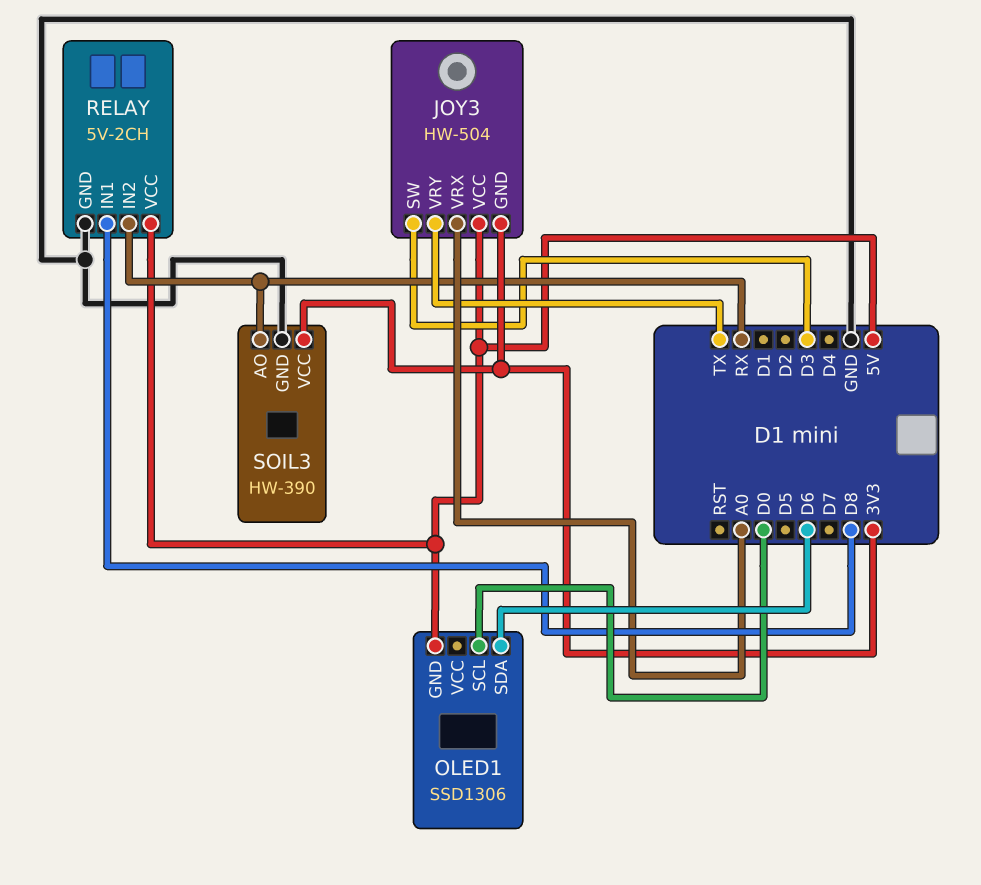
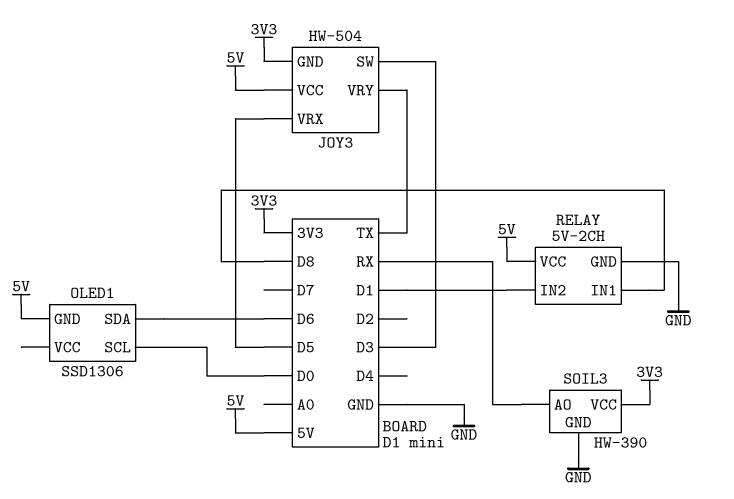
JOY3 pin VRX: A0 -> D5
RELAY pin IN2: RX -> D1

